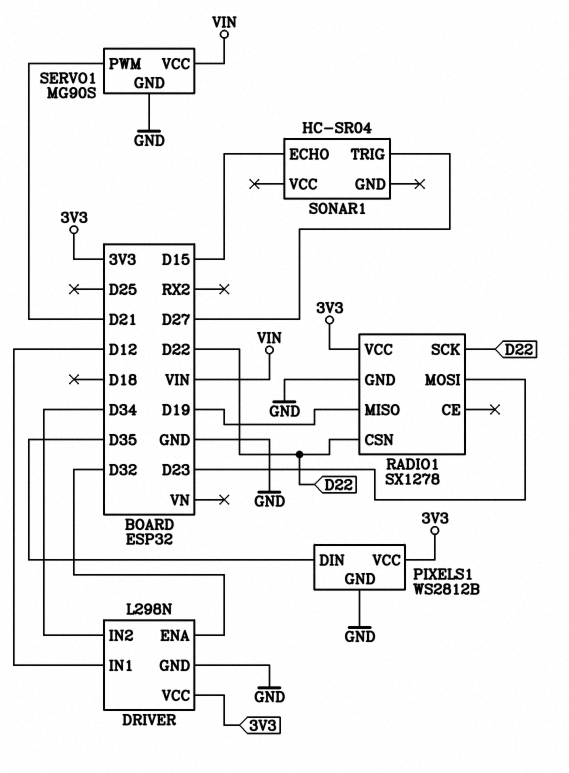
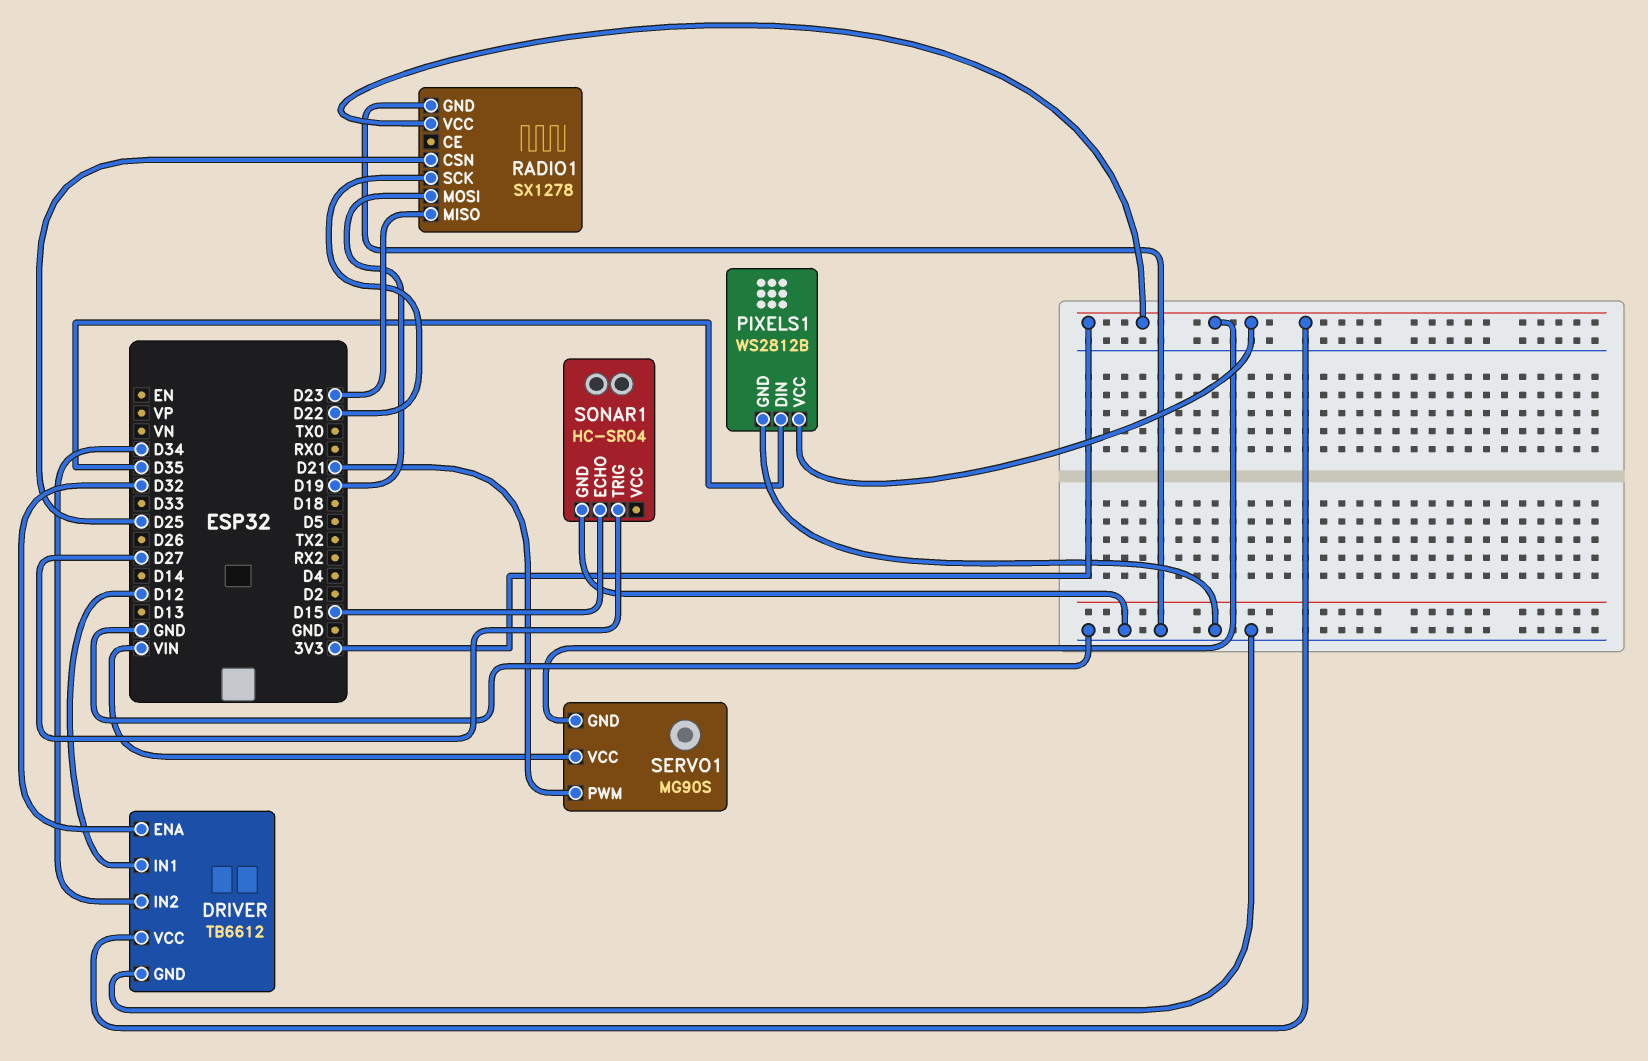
DRIVER: L298N -> TB6612
RADIO1 pin CSN: D22 -> D25
RADIO1 pin MISO: D19 -> D23
RADIO1 pin MOSI: D23 -> D19
SERVO1 pin GND: GND -> 3V3
SONAR1 pin GND: none -> GND

